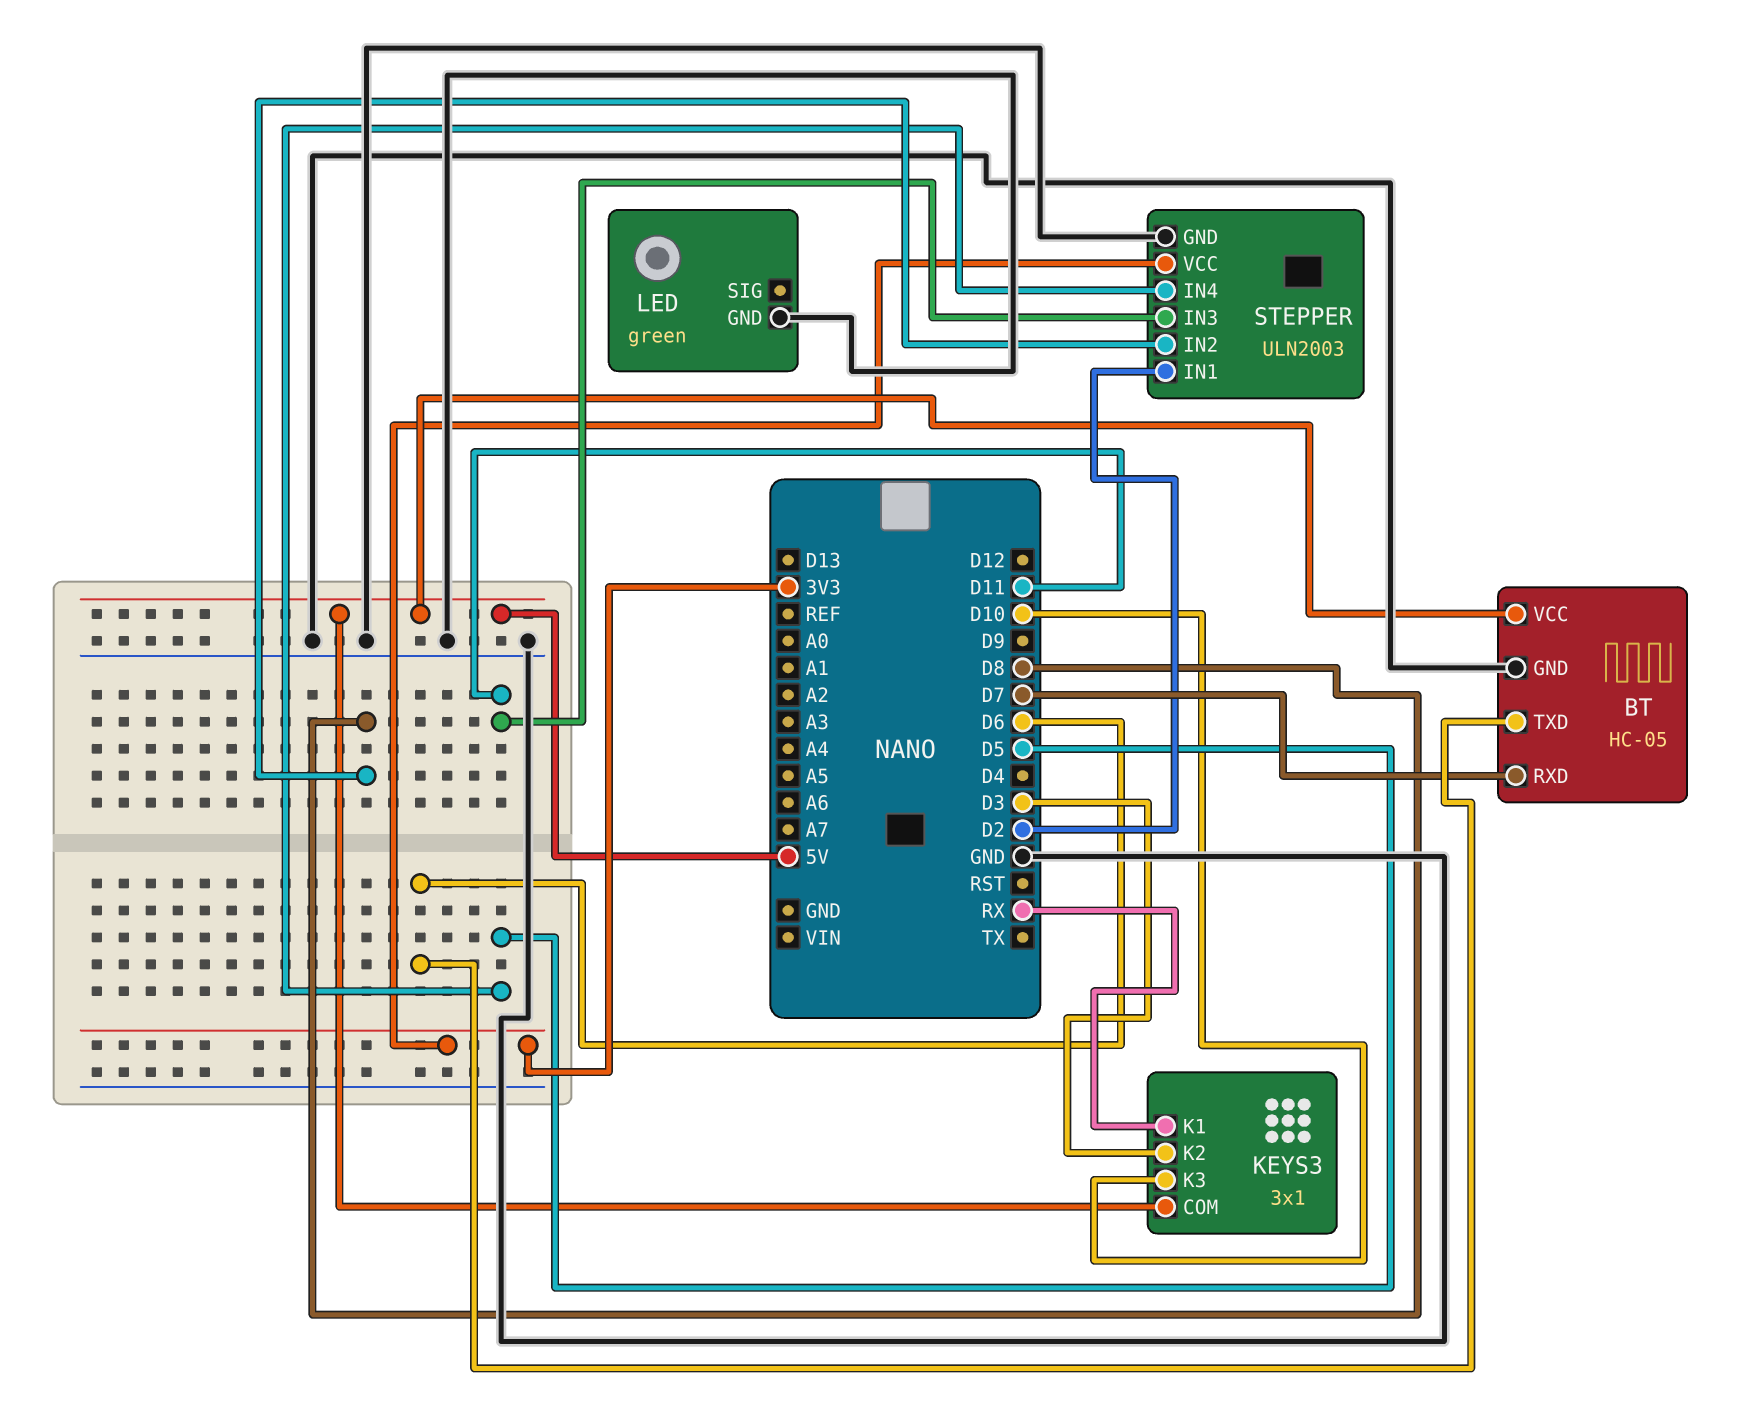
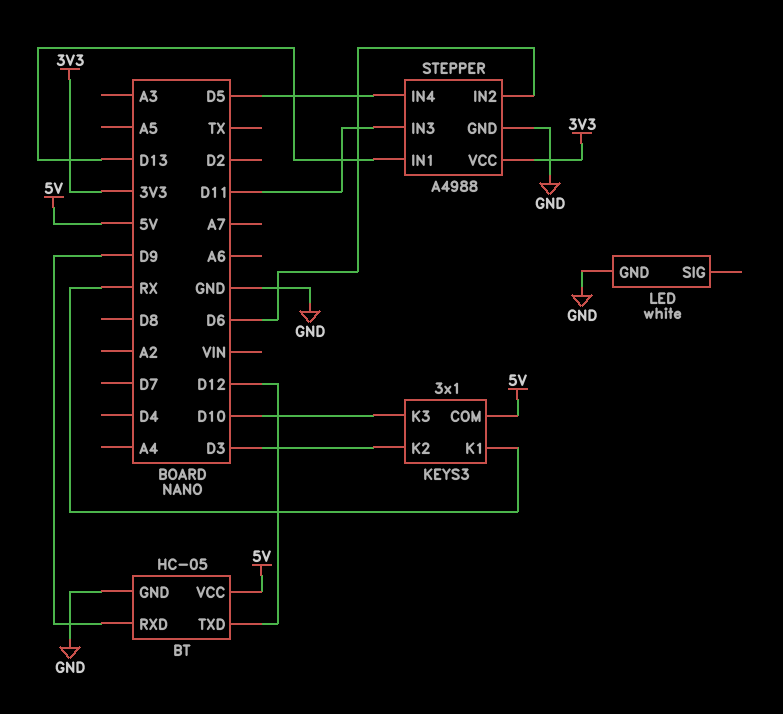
BT pin RXD: D7 -> D9
BT pin TXD: D6 -> D12
LED: green -> white
STEPPER: ULN2003 -> A4988
STEPPER pin IN1: D2 -> D13
STEPPER pin IN2: D8 -> D6

